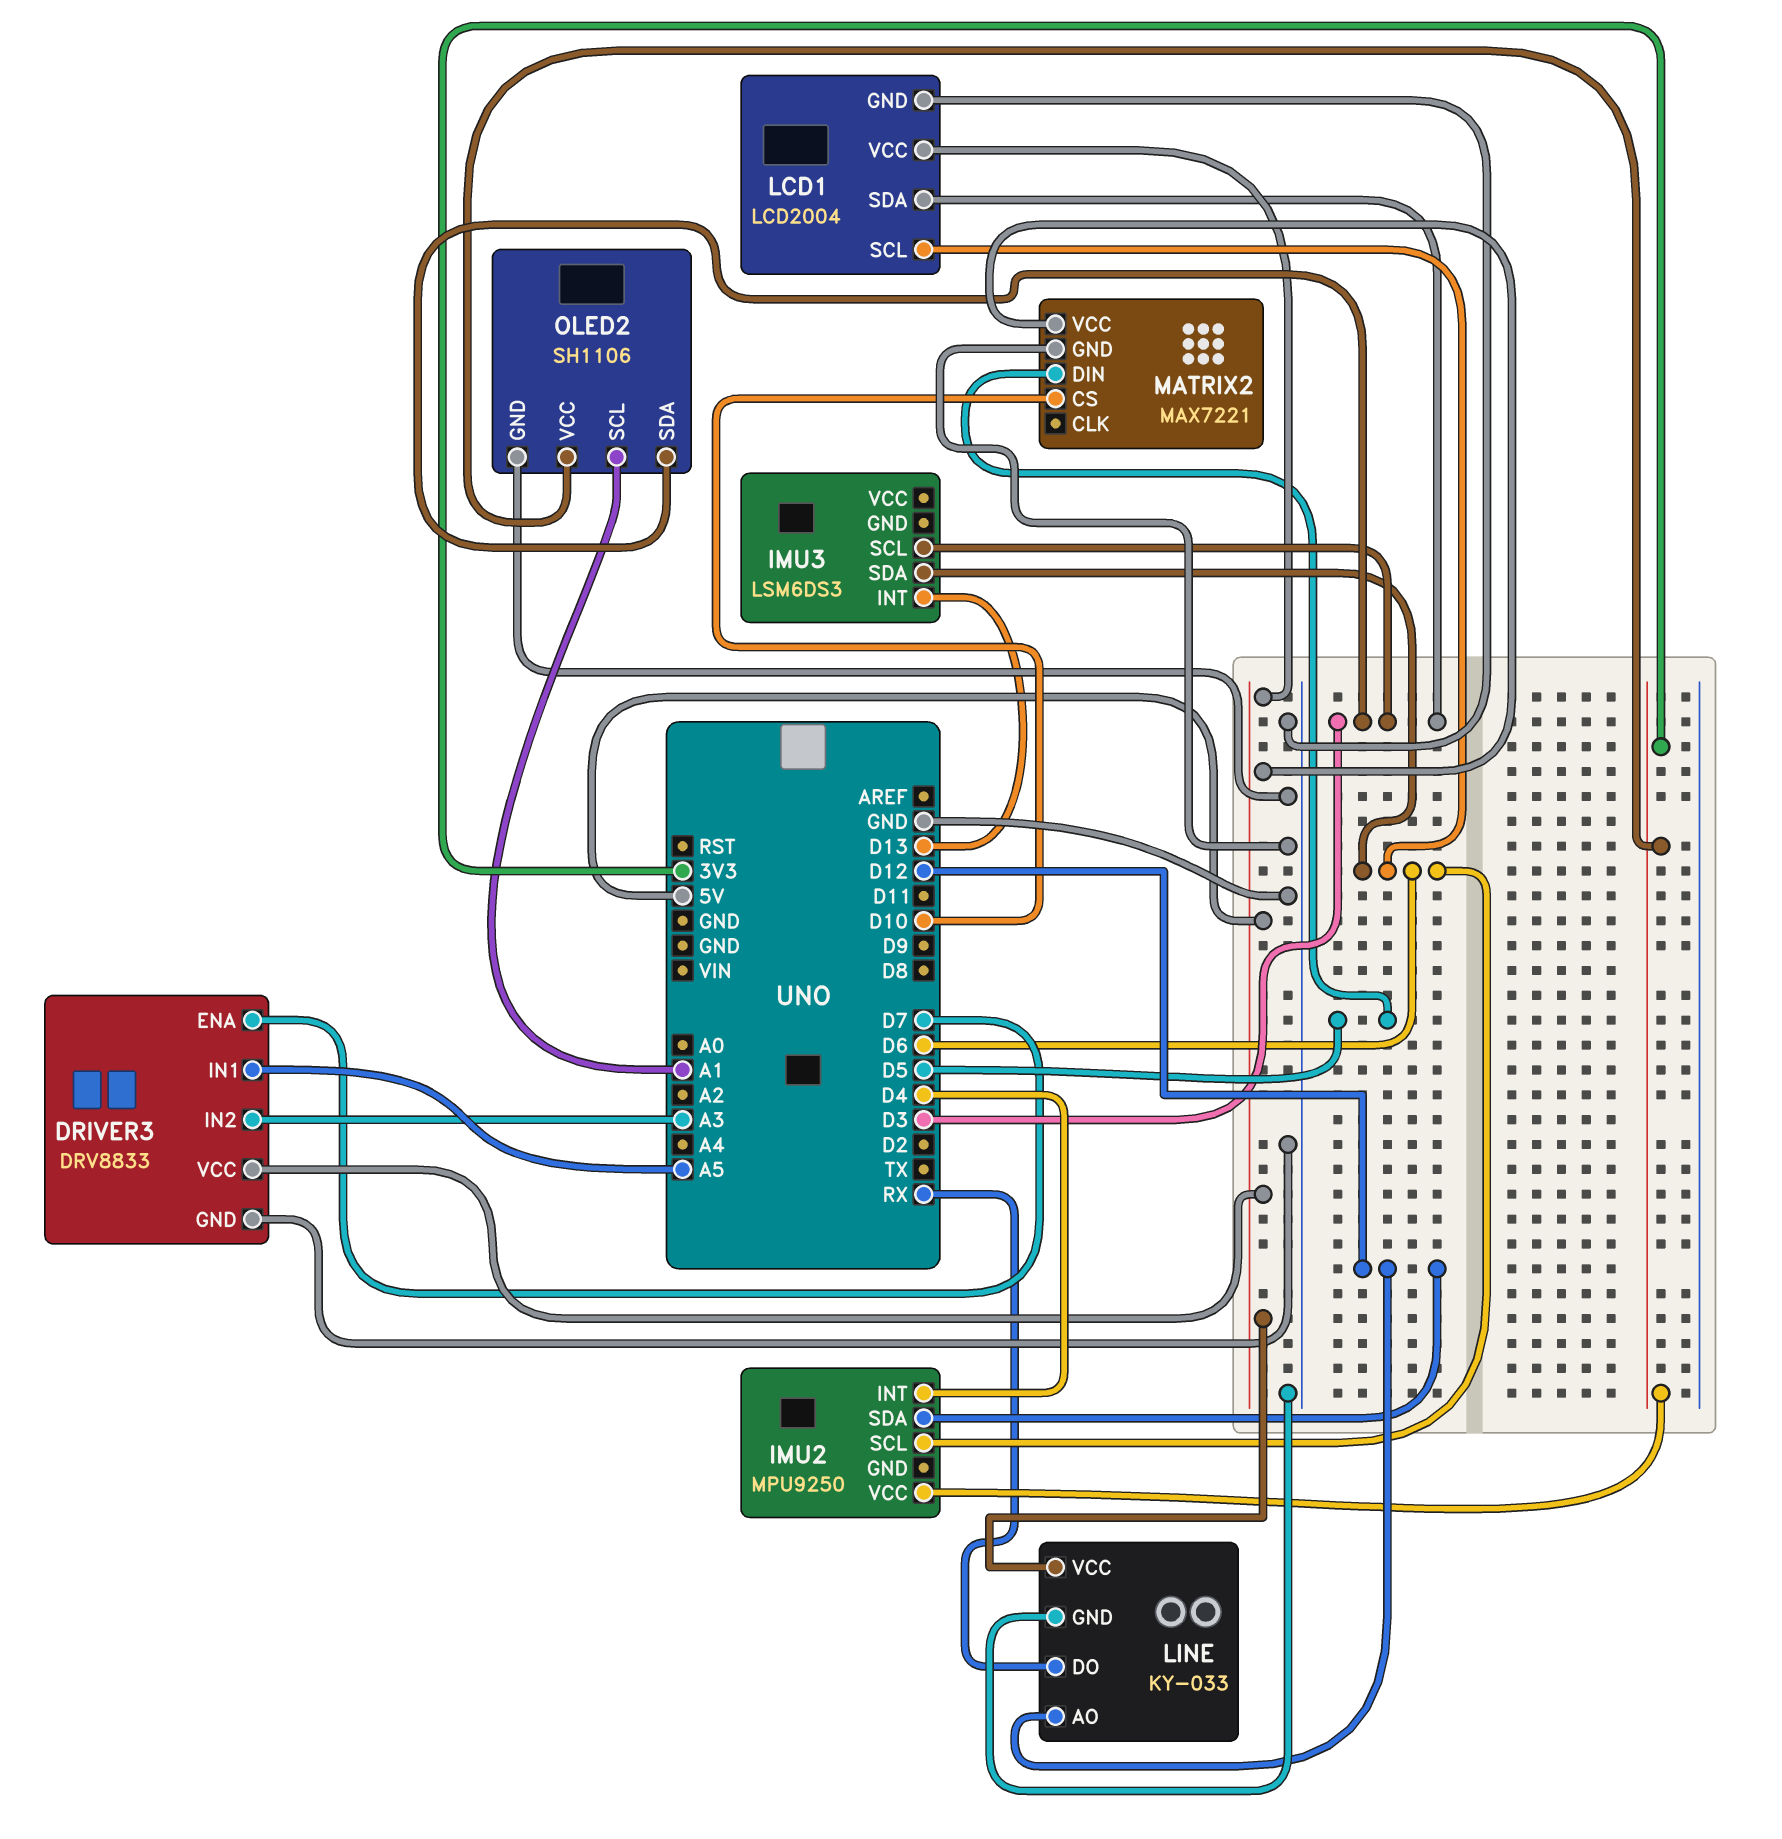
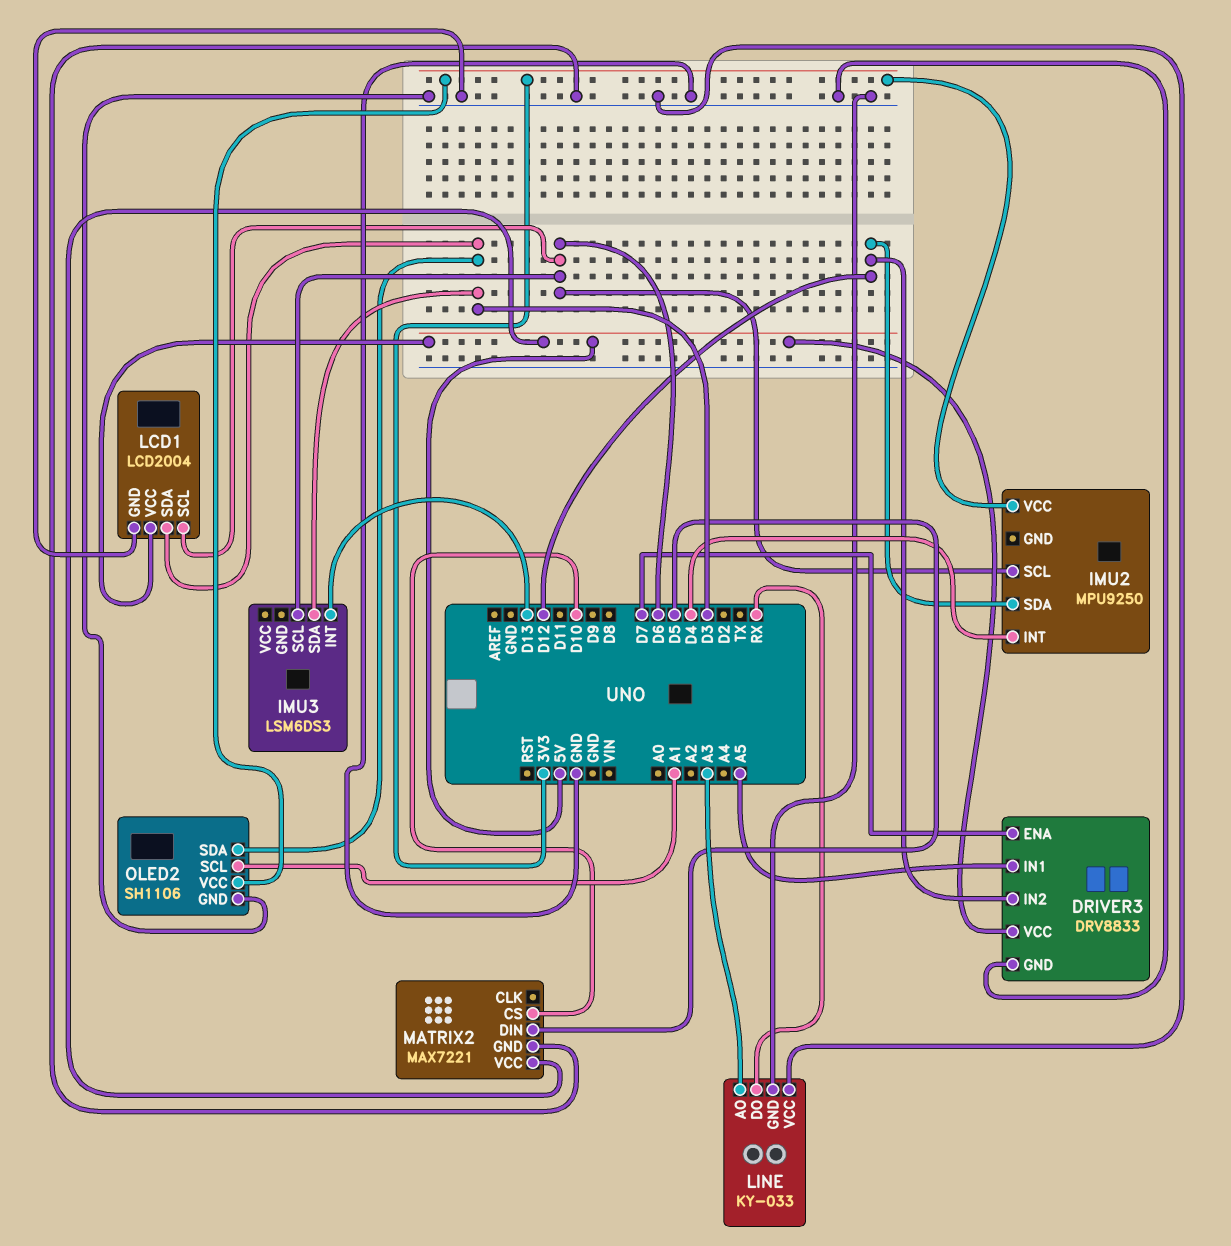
DRIVER3 pin IN2: A3 -> D12
IMU3 pin SCL: D3 -> D6
IMU3 pin SDA: D6 -> D3
LINE pin AO: D12 -> A3
LINE pin VCC: 5V -> GND

